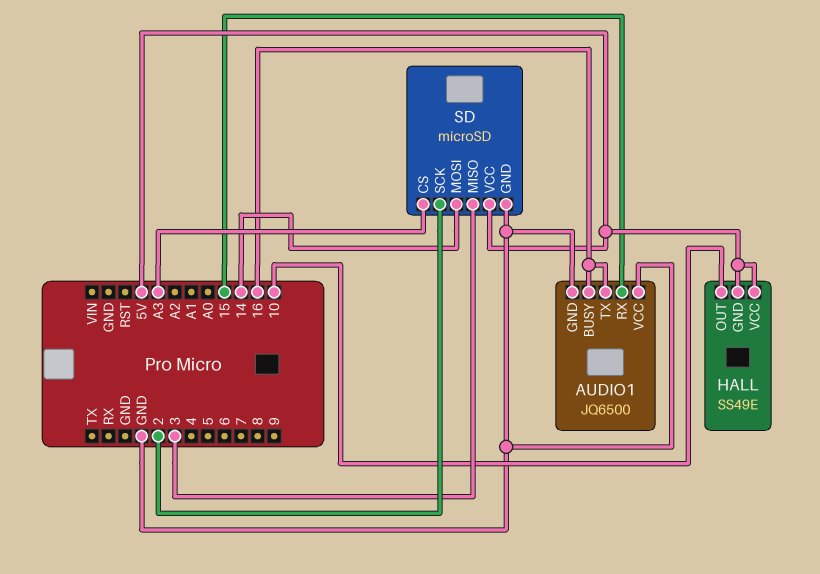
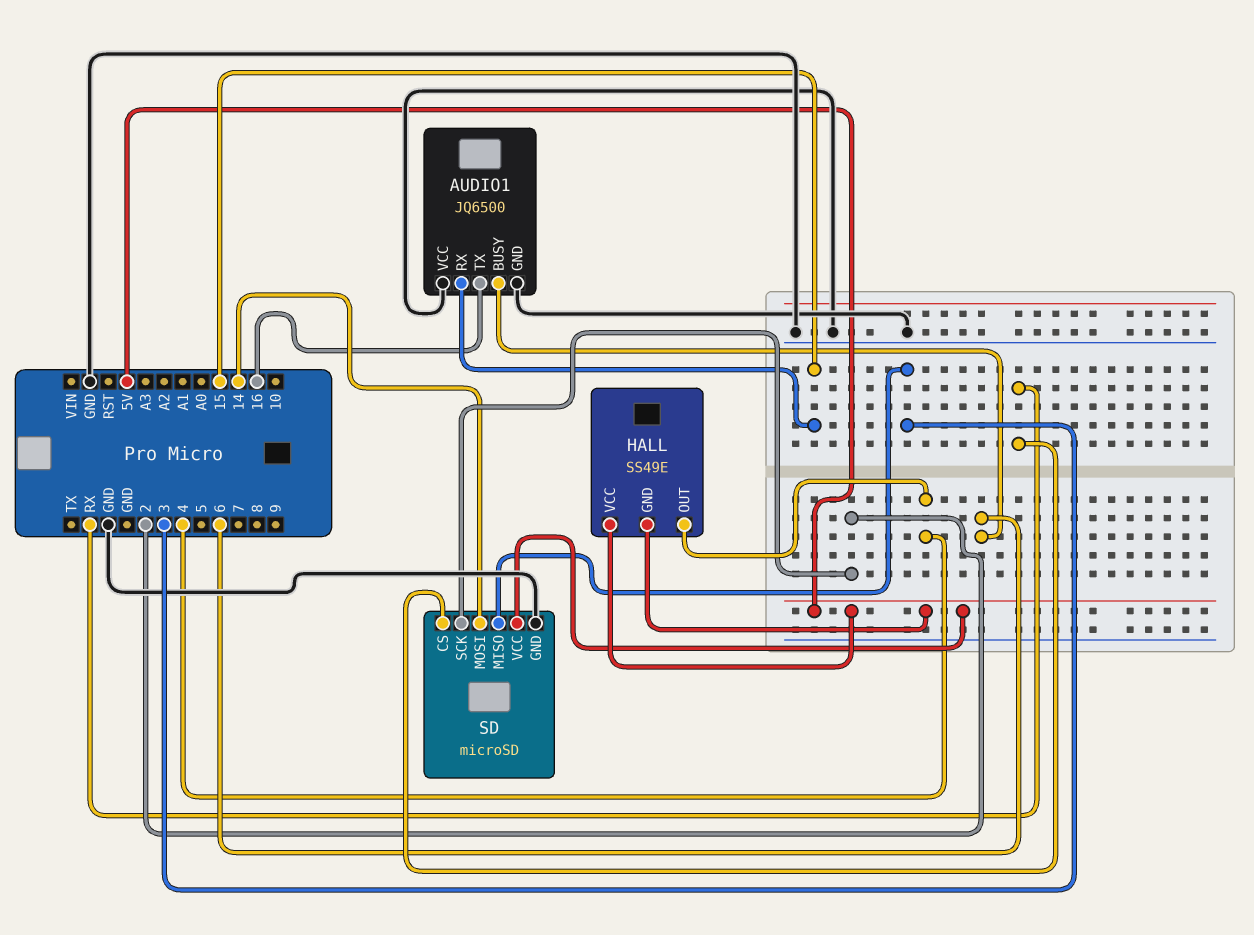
AUDIO1 pin BUSY: 16 -> 6
HALL pin OUT: 10 -> 4
SD pin CS: A3 -> RX

